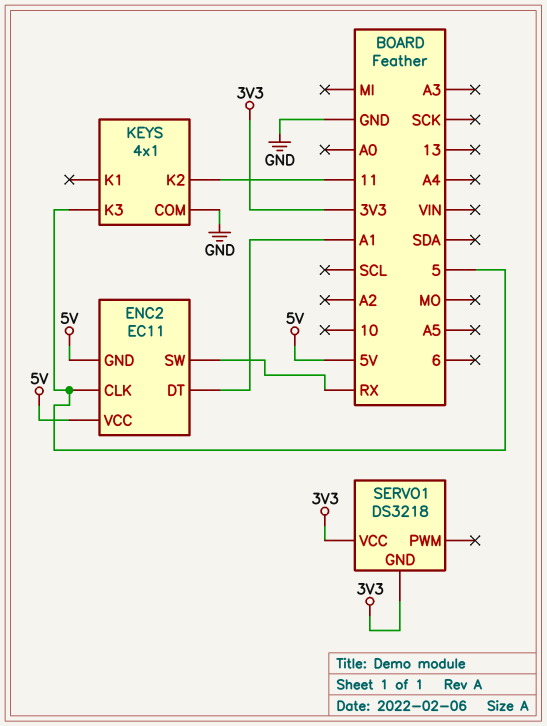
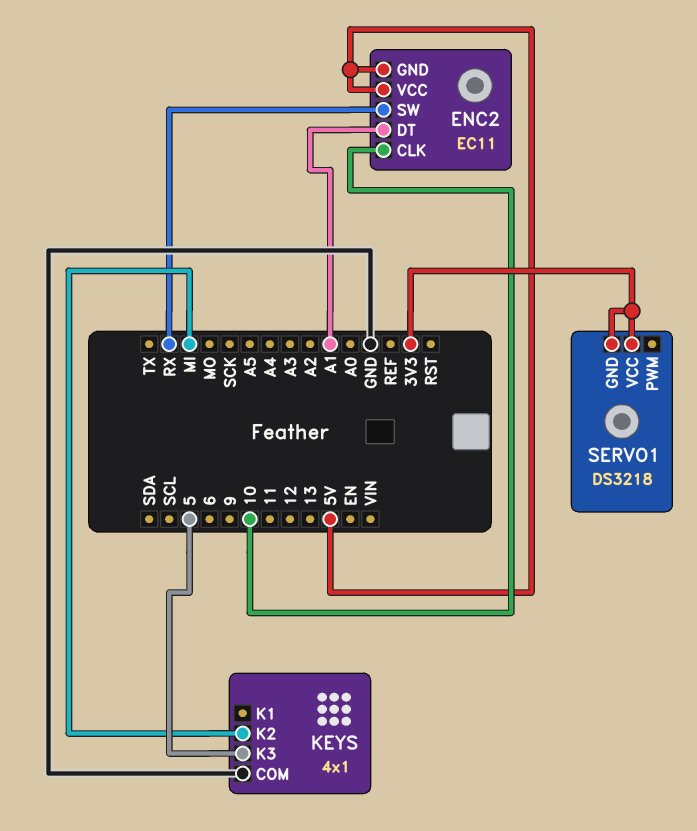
ENC2 pin CLK: 5 -> 10
KEYS pin K2: 11 -> MI

